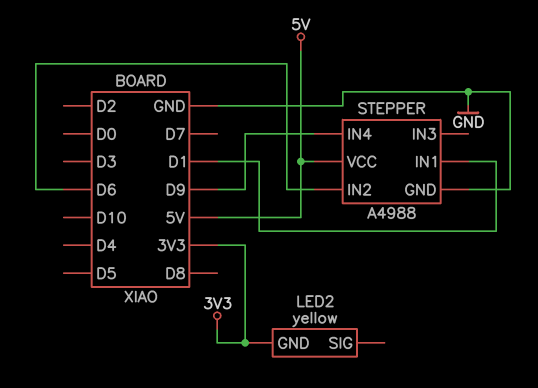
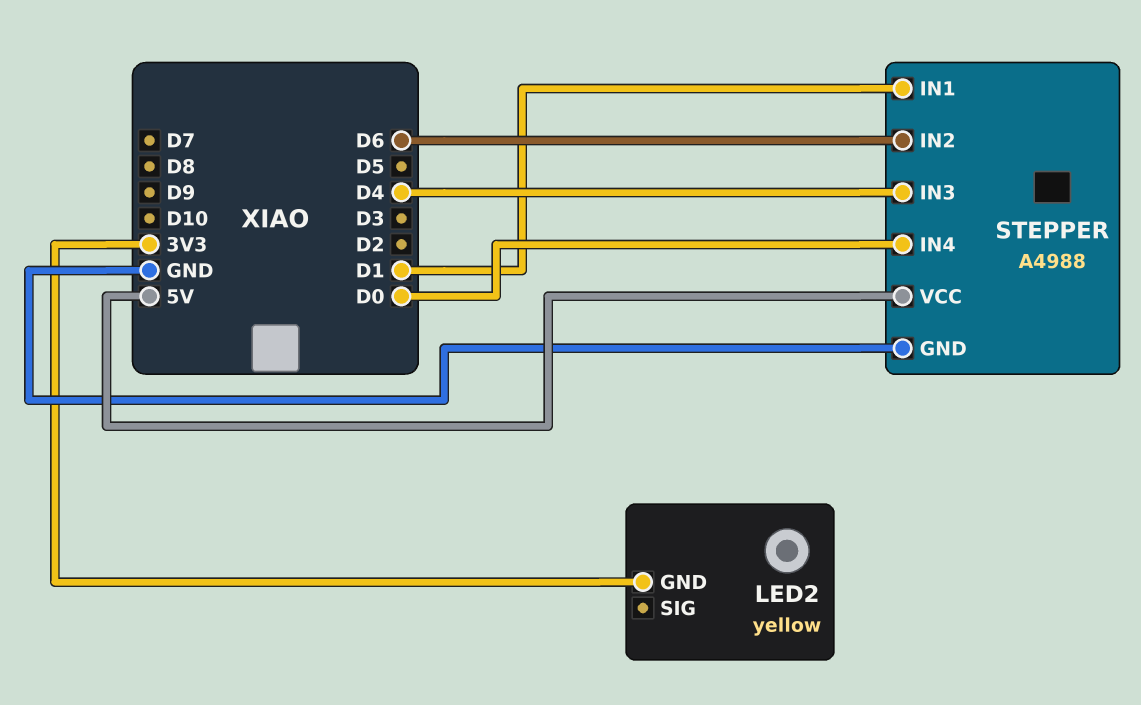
STEPPER pin IN3: none -> D4
STEPPER pin IN4: D9 -> D0

